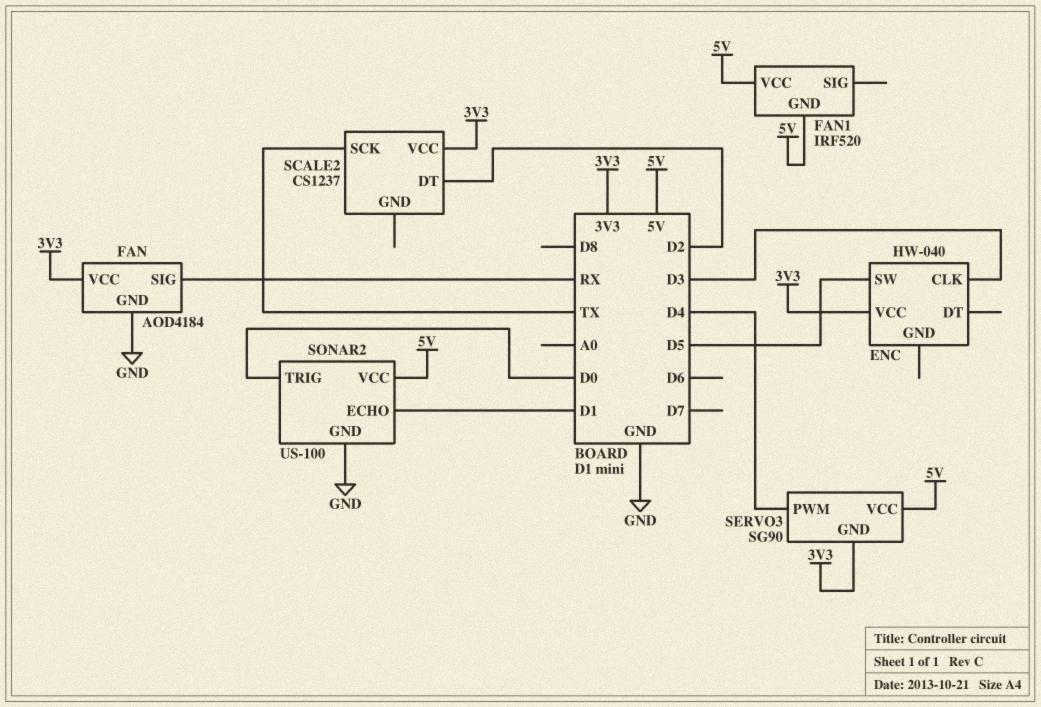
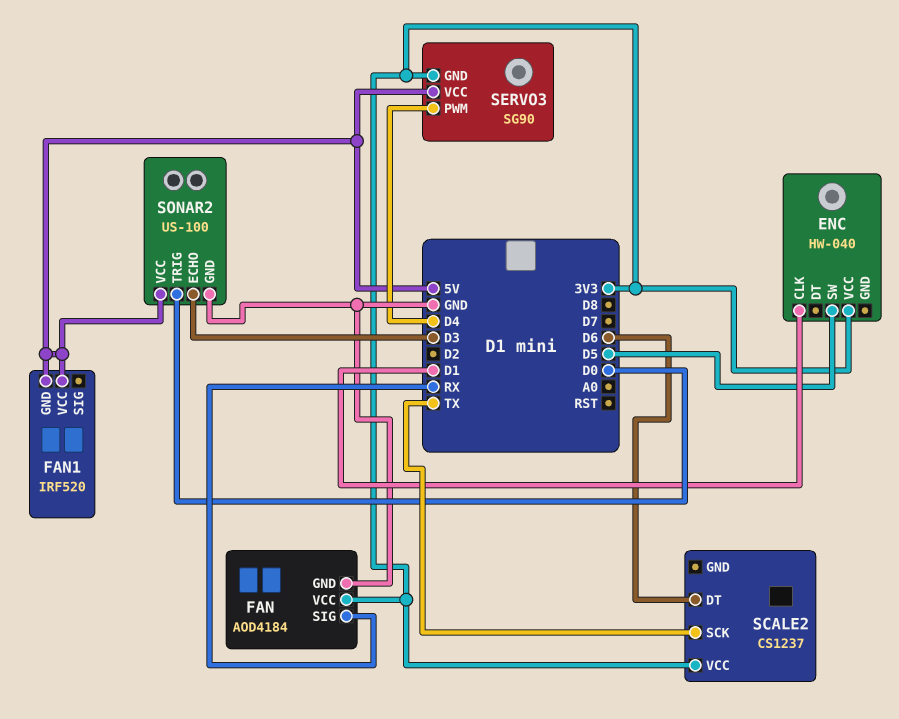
ENC pin CLK: D3 -> D1
SCALE2 pin DT: D2 -> D6
SONAR2 pin ECHO: D1 -> D3

